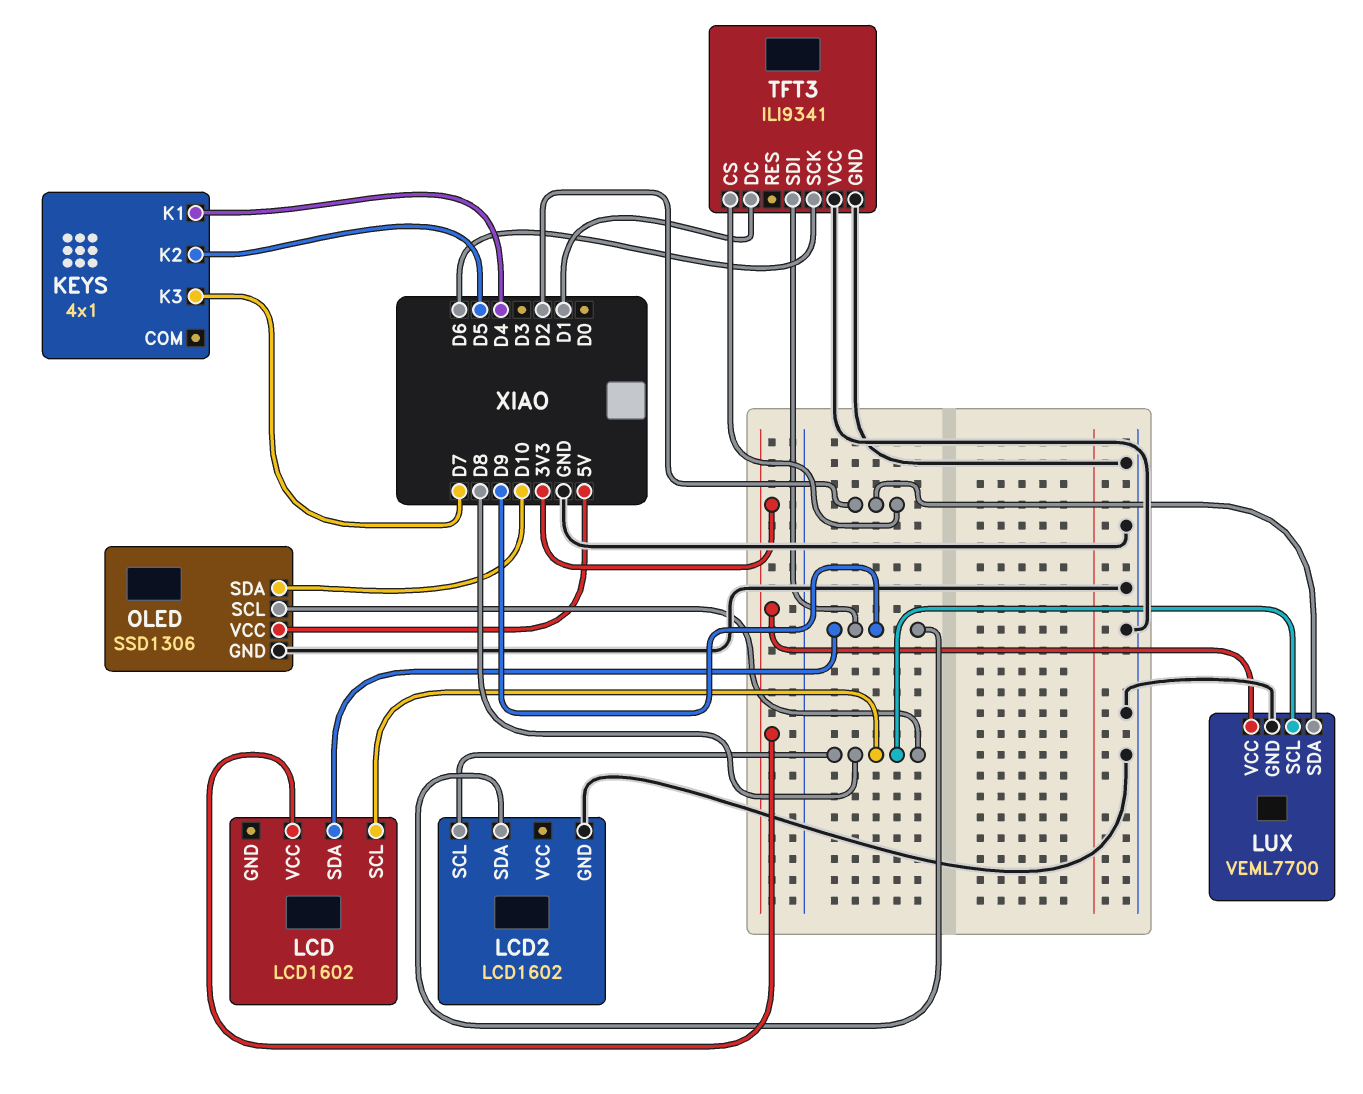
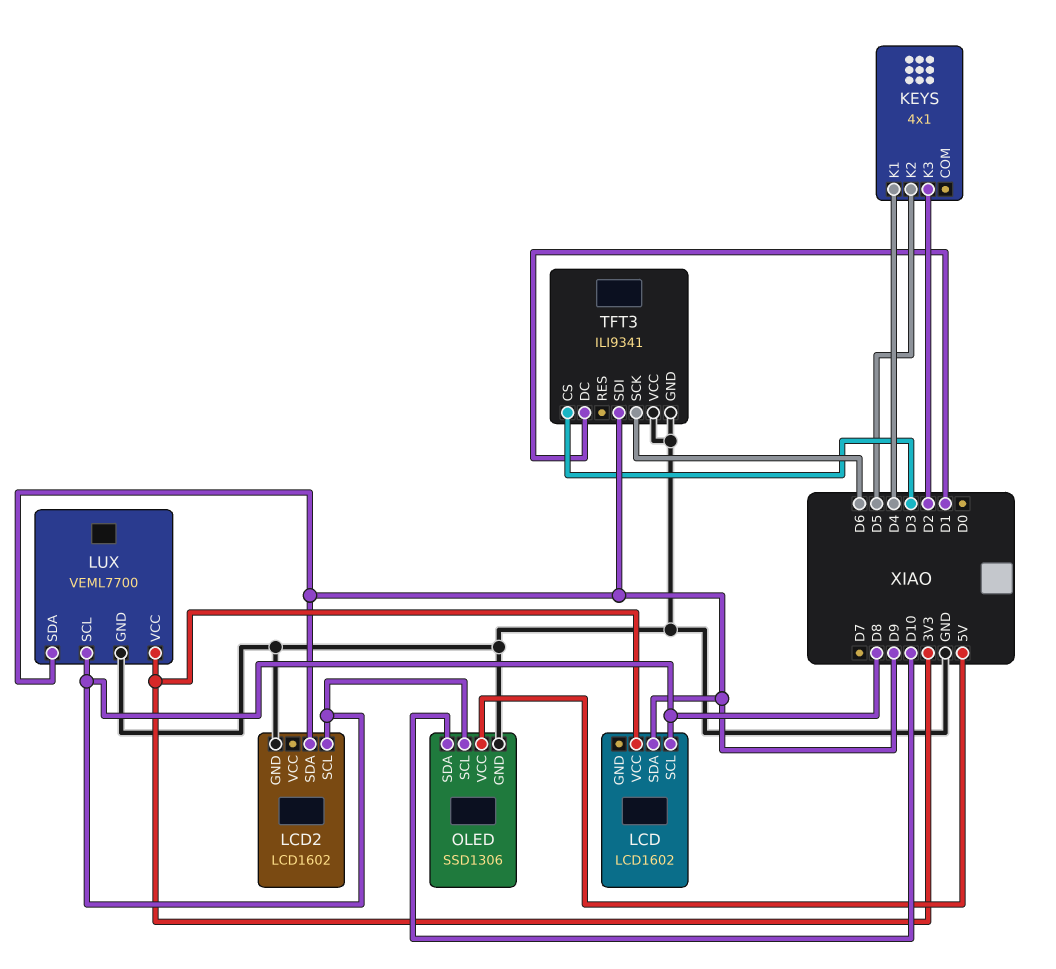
KEYS pin K3: D7 -> D2
LUX pin SDA: D2 -> D9
TFT3 pin CS: D2 -> D3

